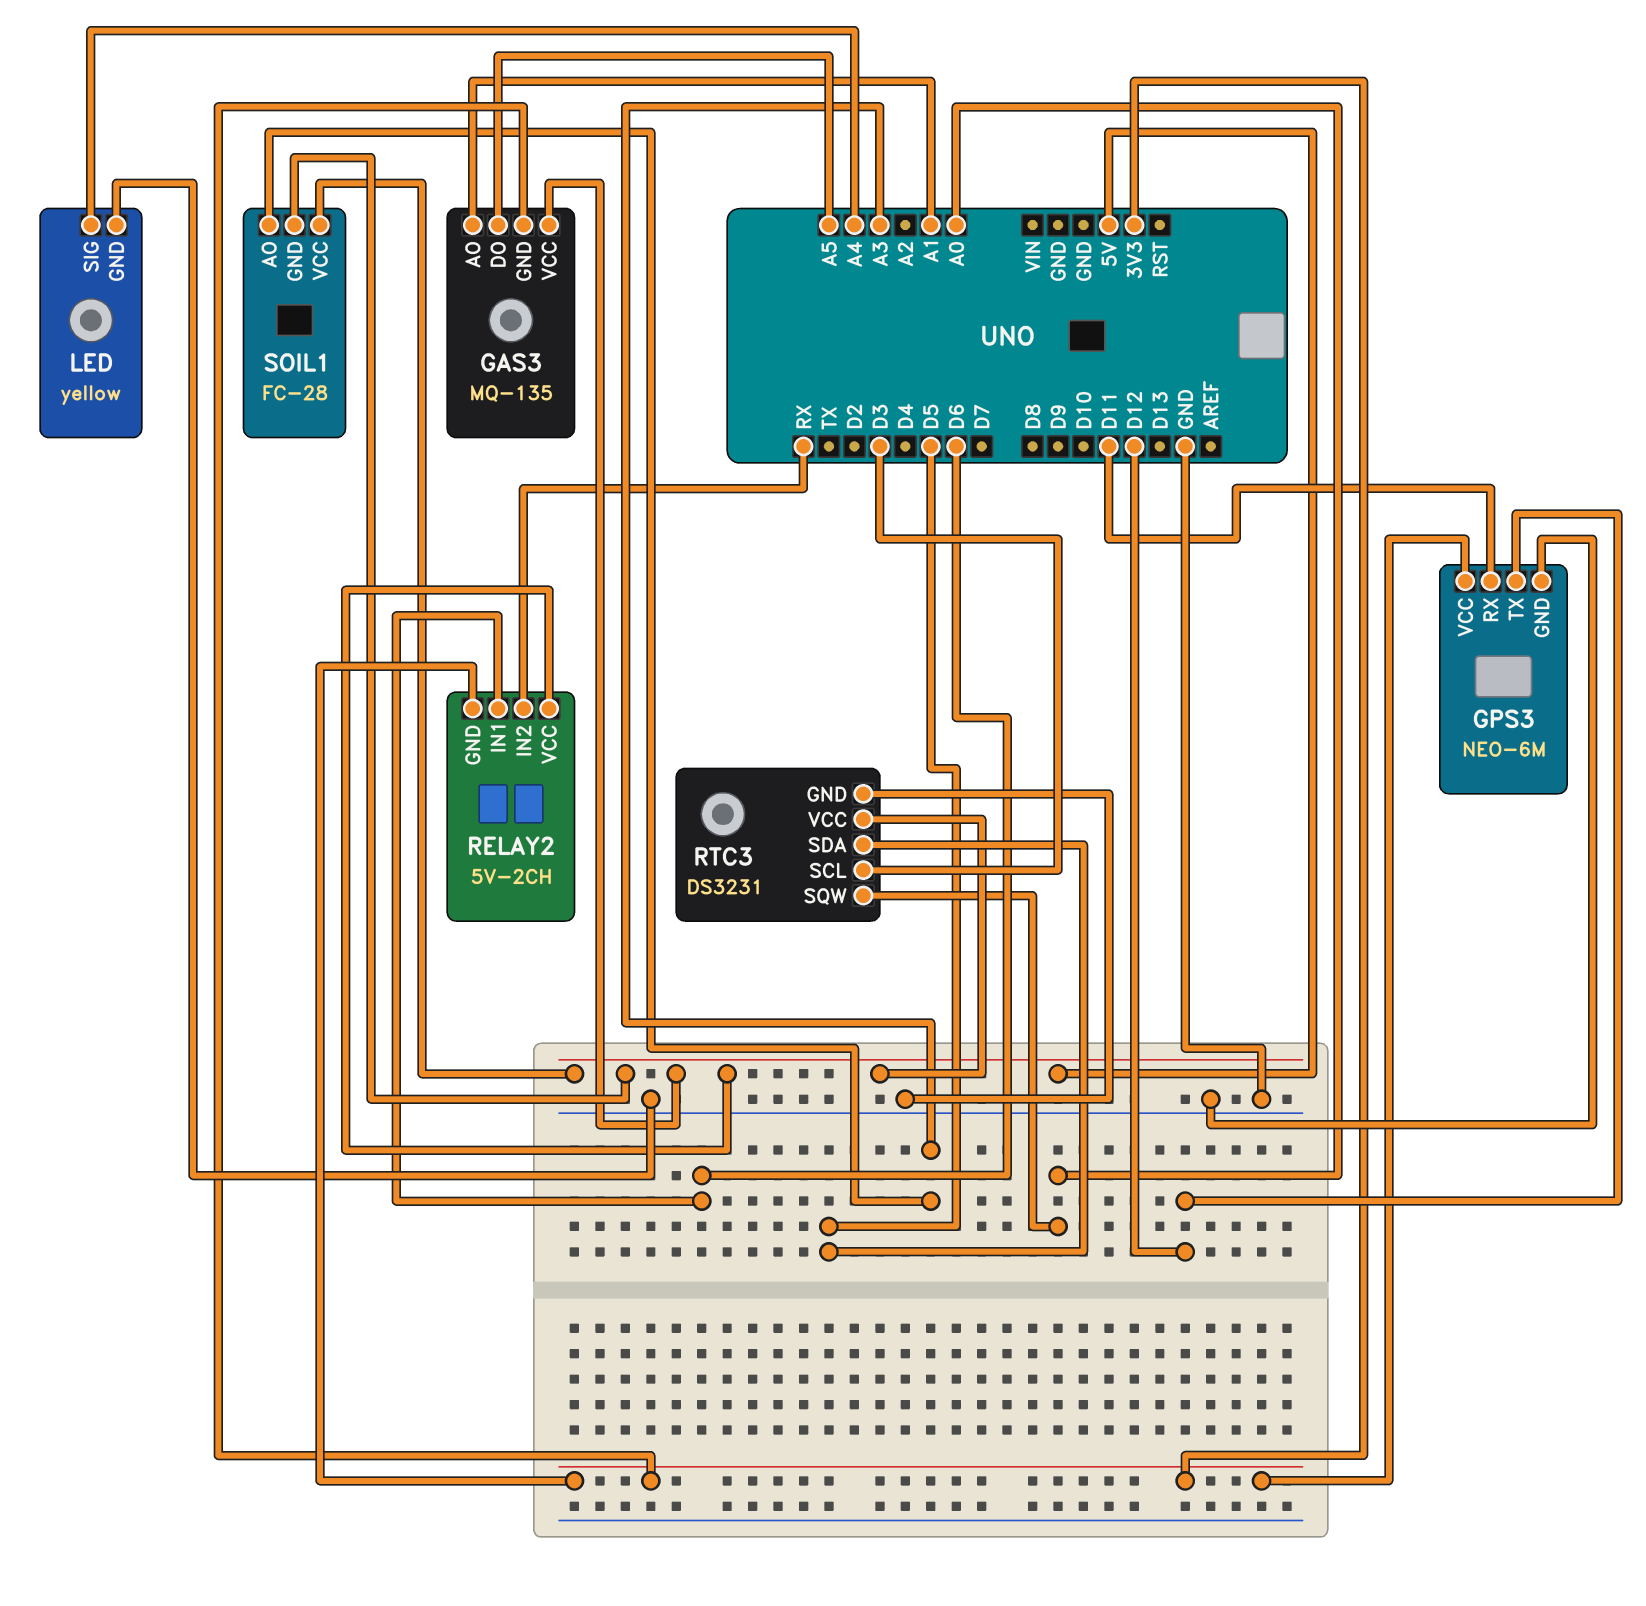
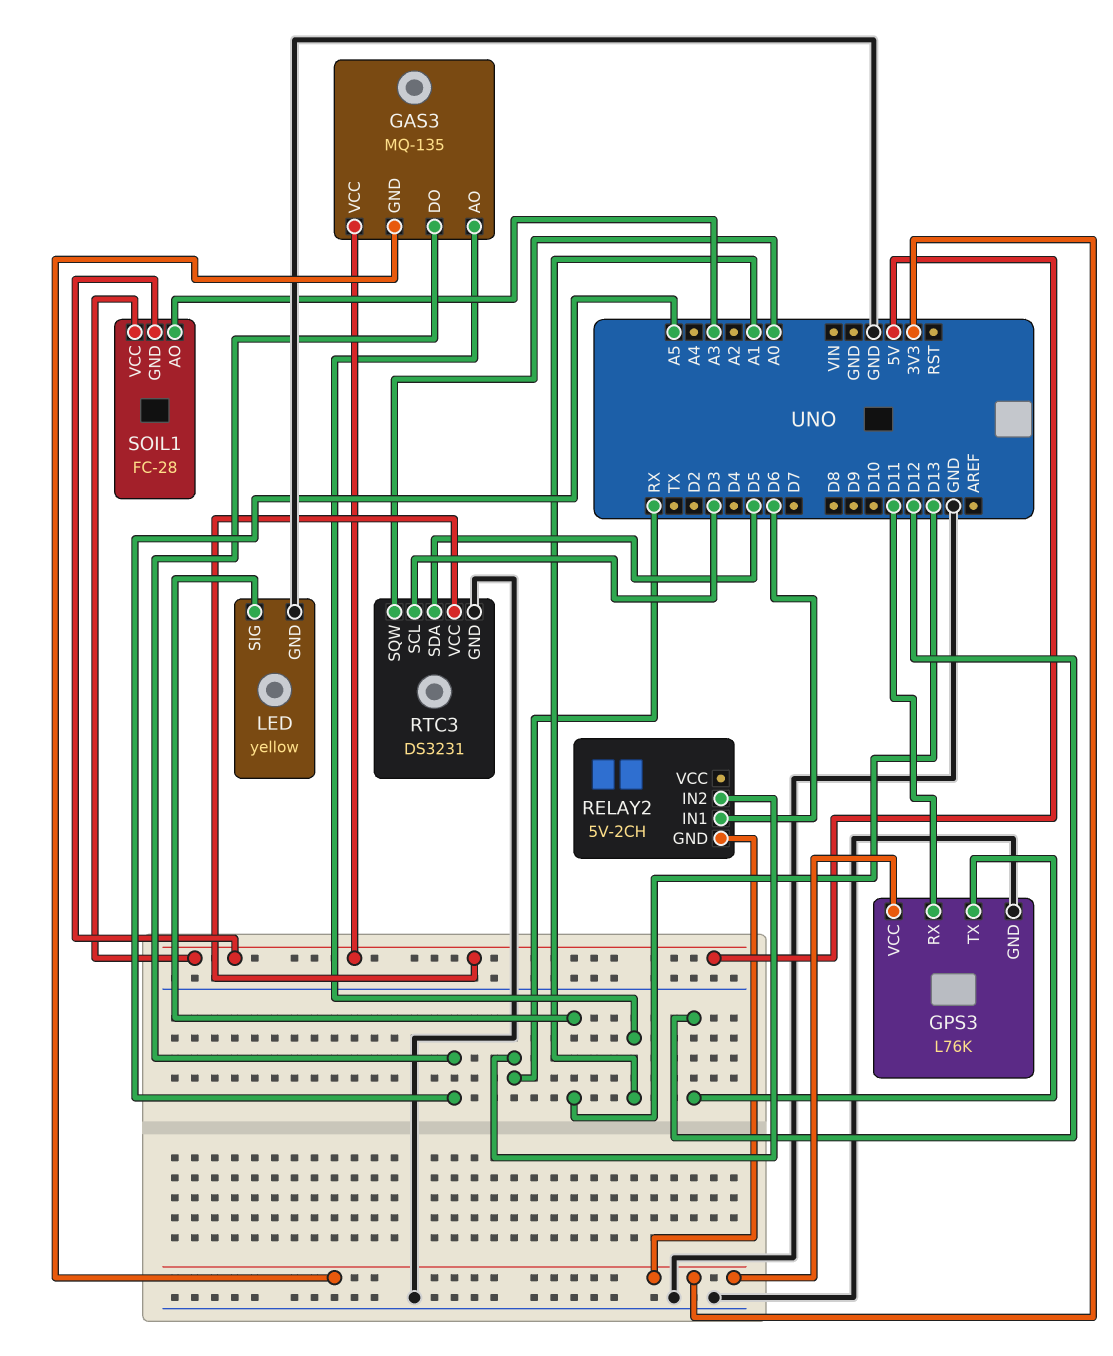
GPS3: NEO-6M -> L76K
LED pin SIG: A4 -> D13
RELAY2 pin VCC: 5V -> none

